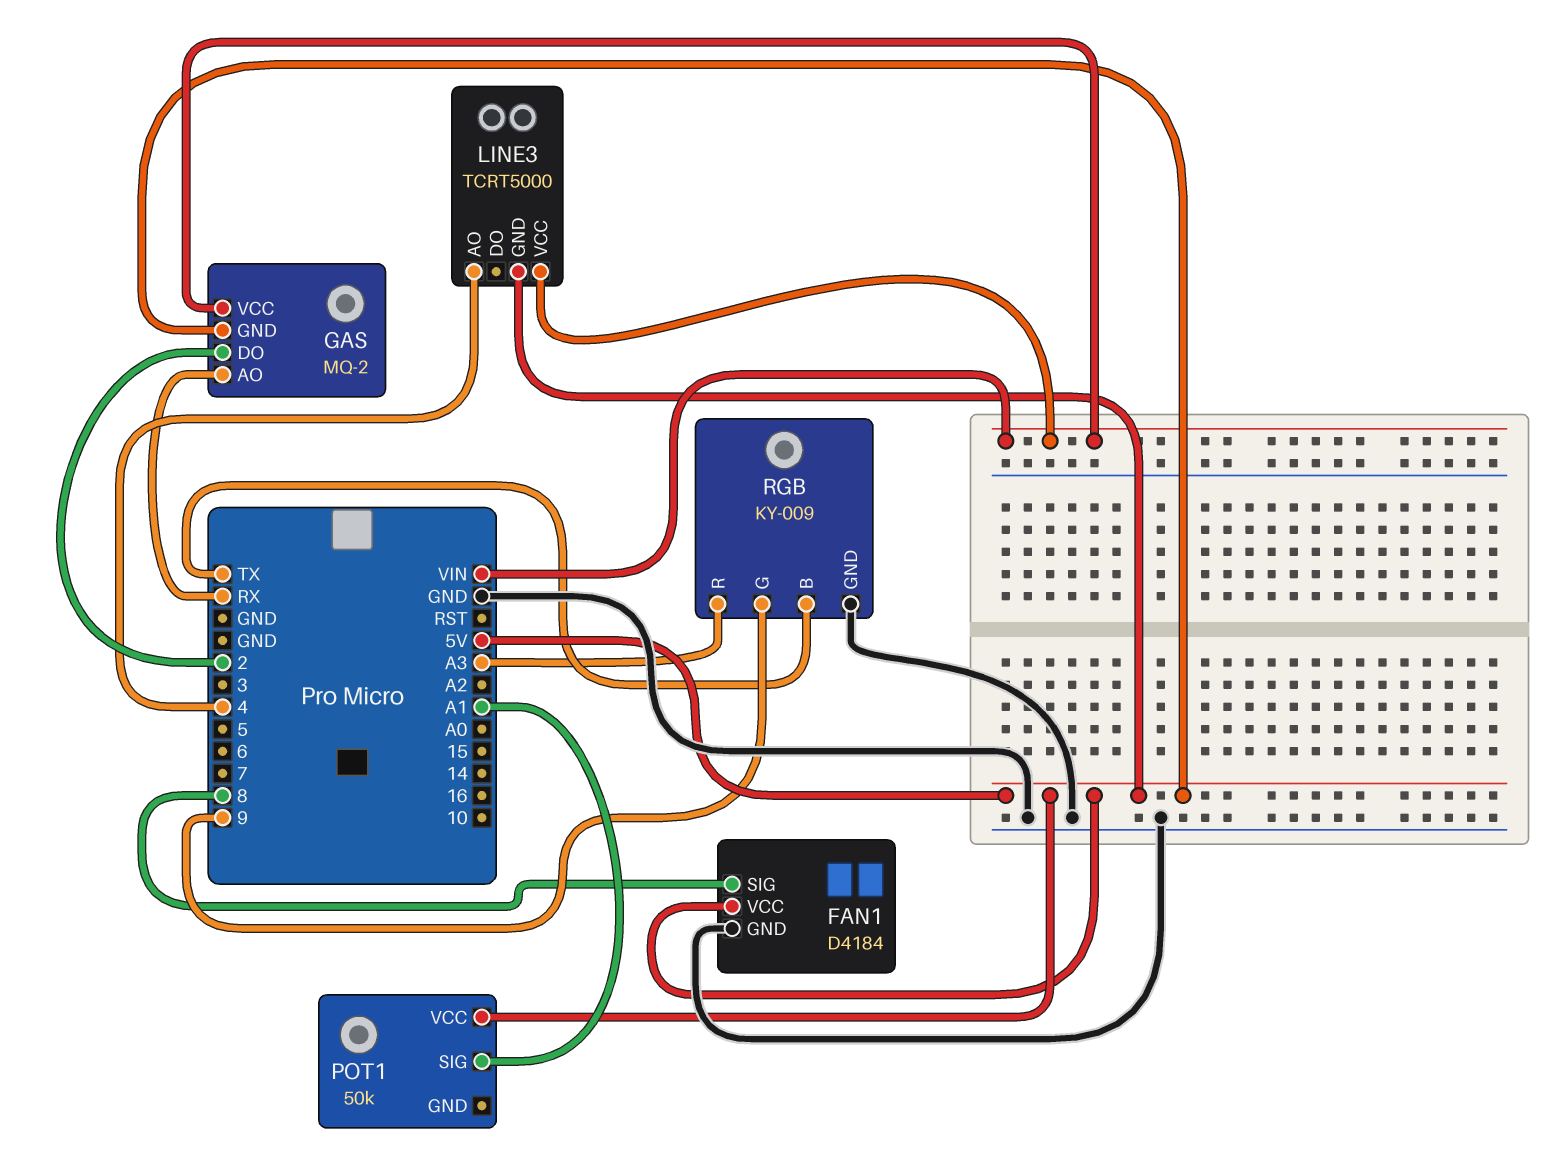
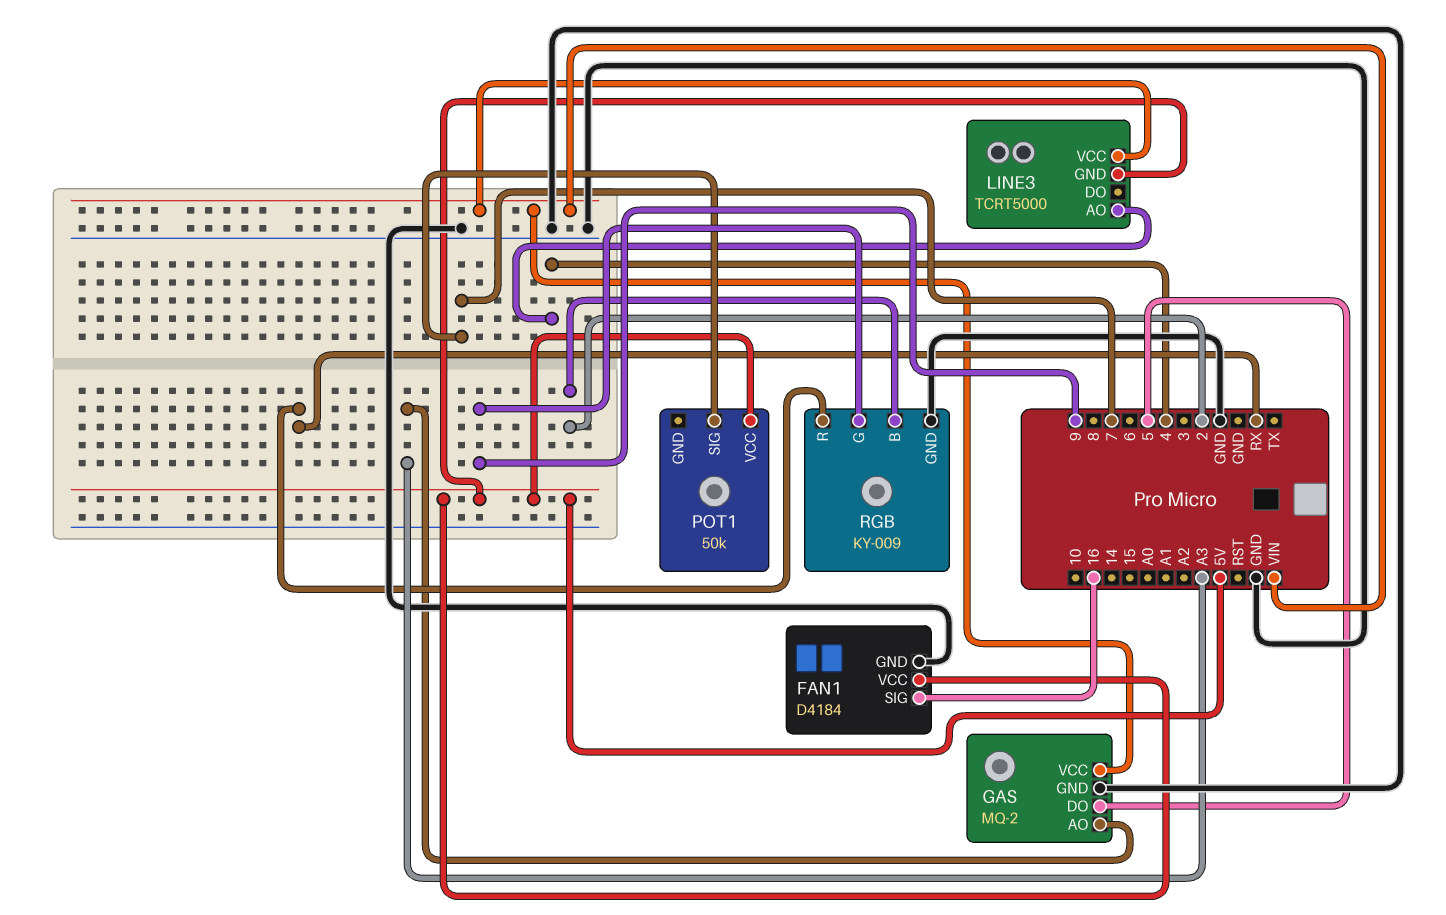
FAN1 pin SIG: 8 -> 16
GAS pin AO: RX -> A3
GAS pin DO: 2 -> 5
GAS pin GND: 5V -> GND
POT1 pin SIG: A1 -> 7
RGB pin B: TX -> 2
RGB pin R: A3 -> RX

